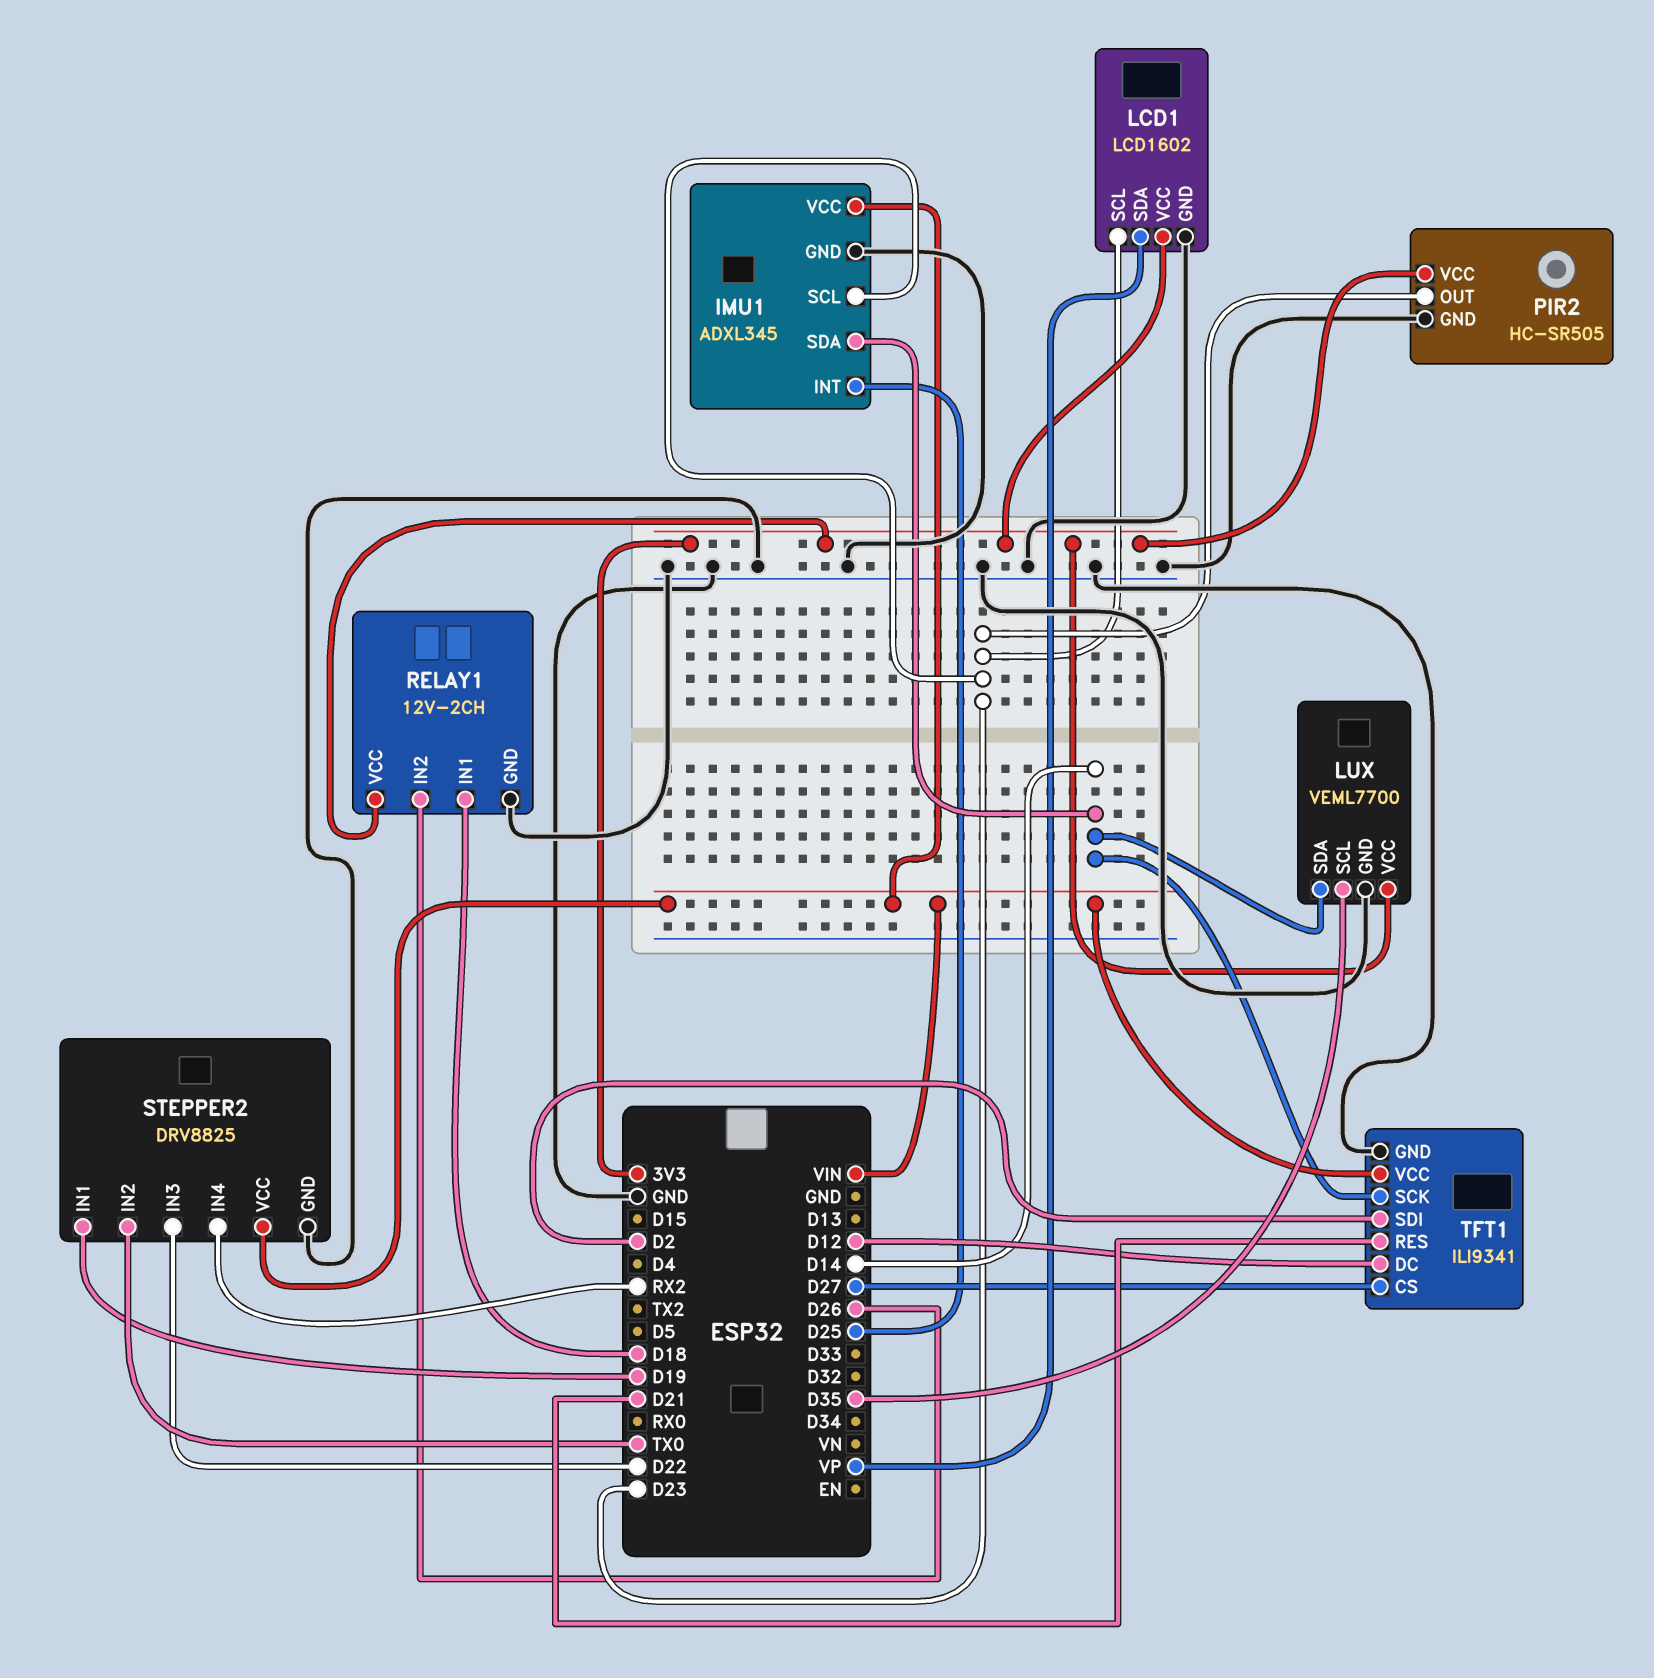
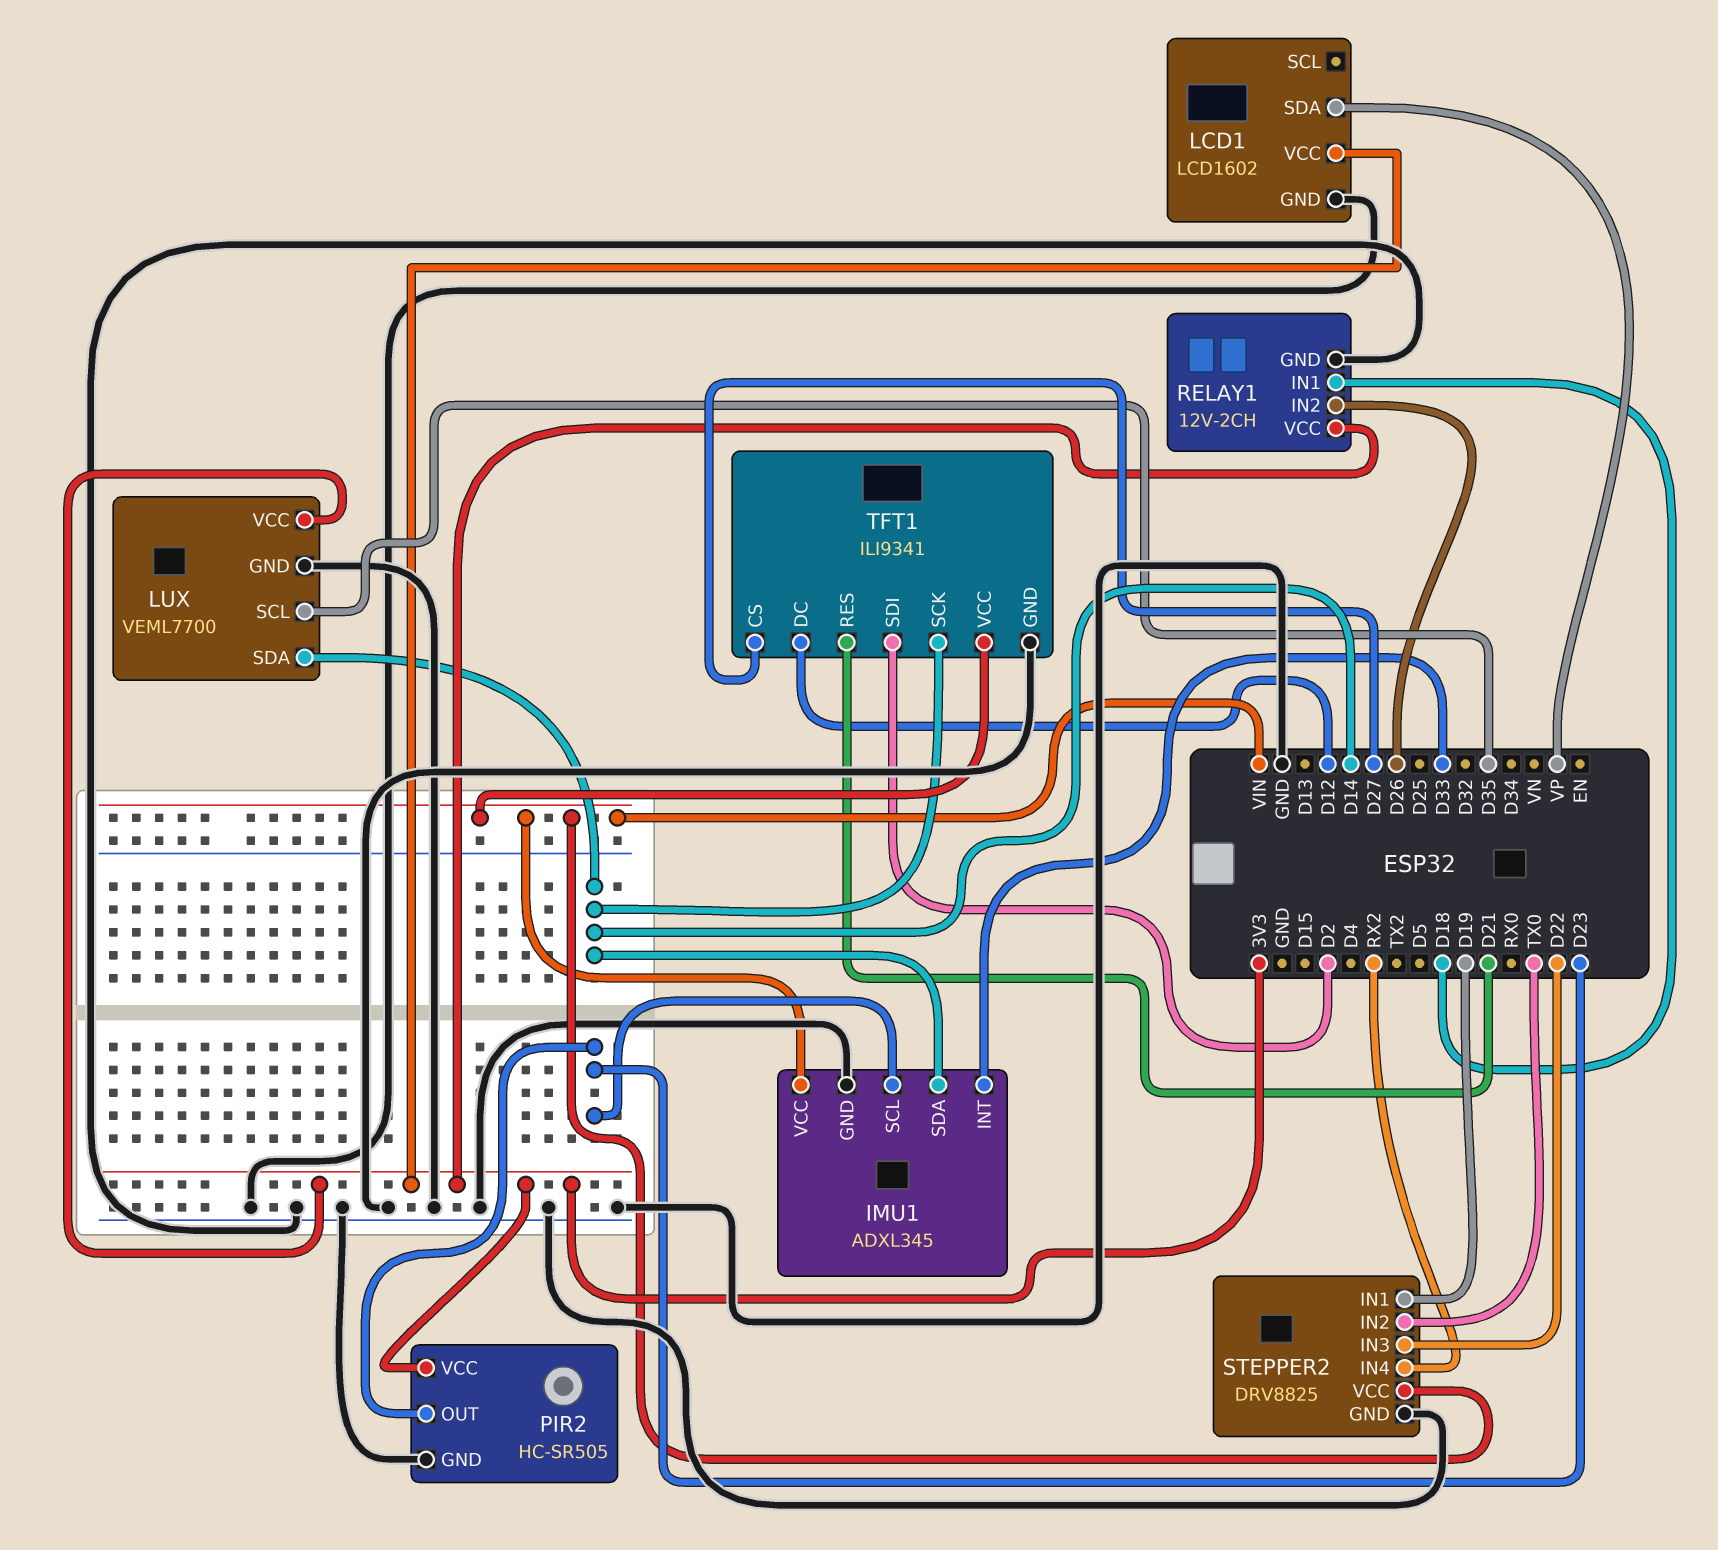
IMU1 pin INT: D25 -> D33
LCD1 pin SCL: D23 -> none

